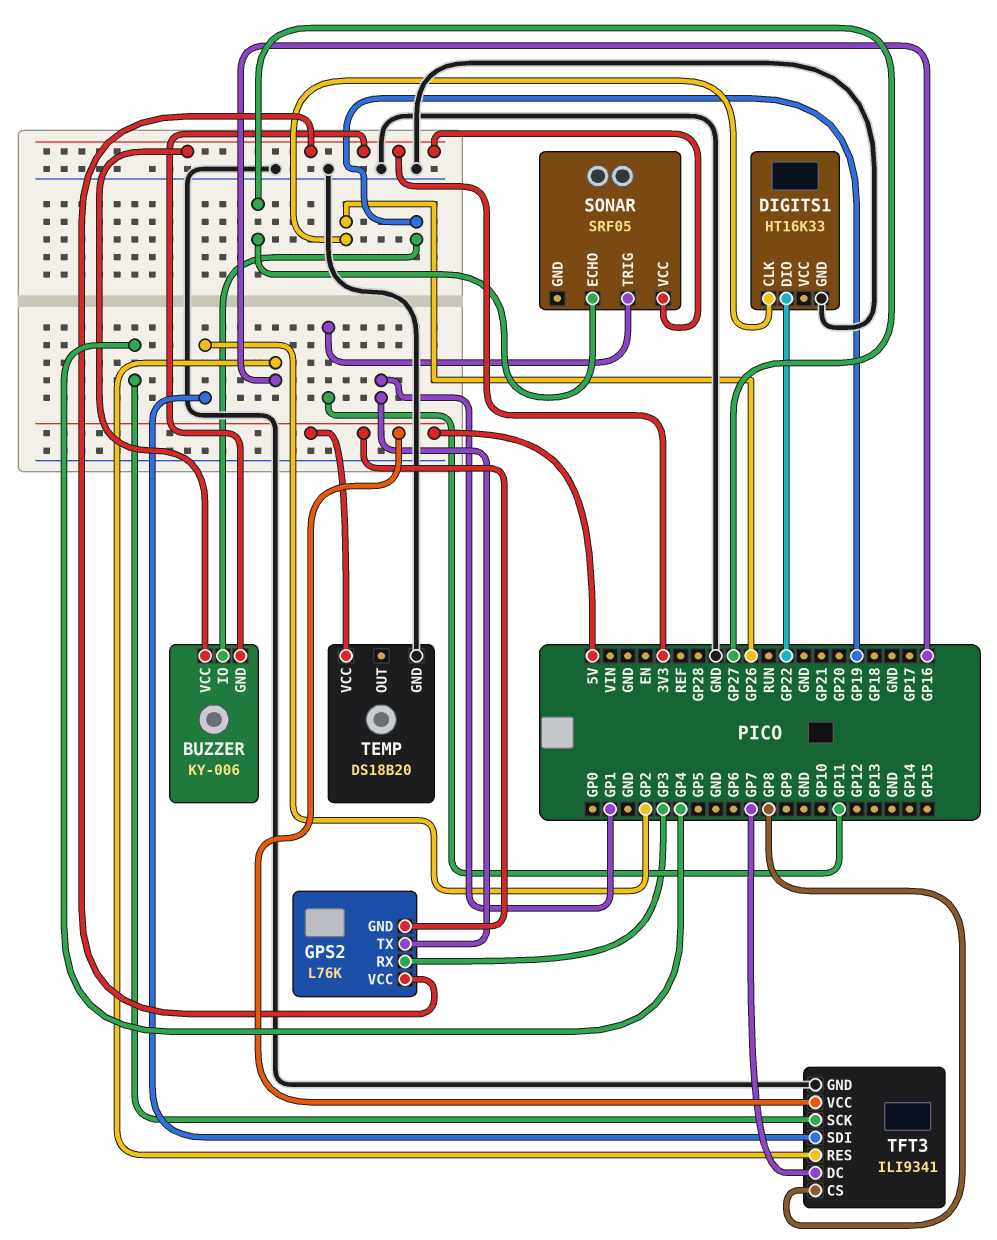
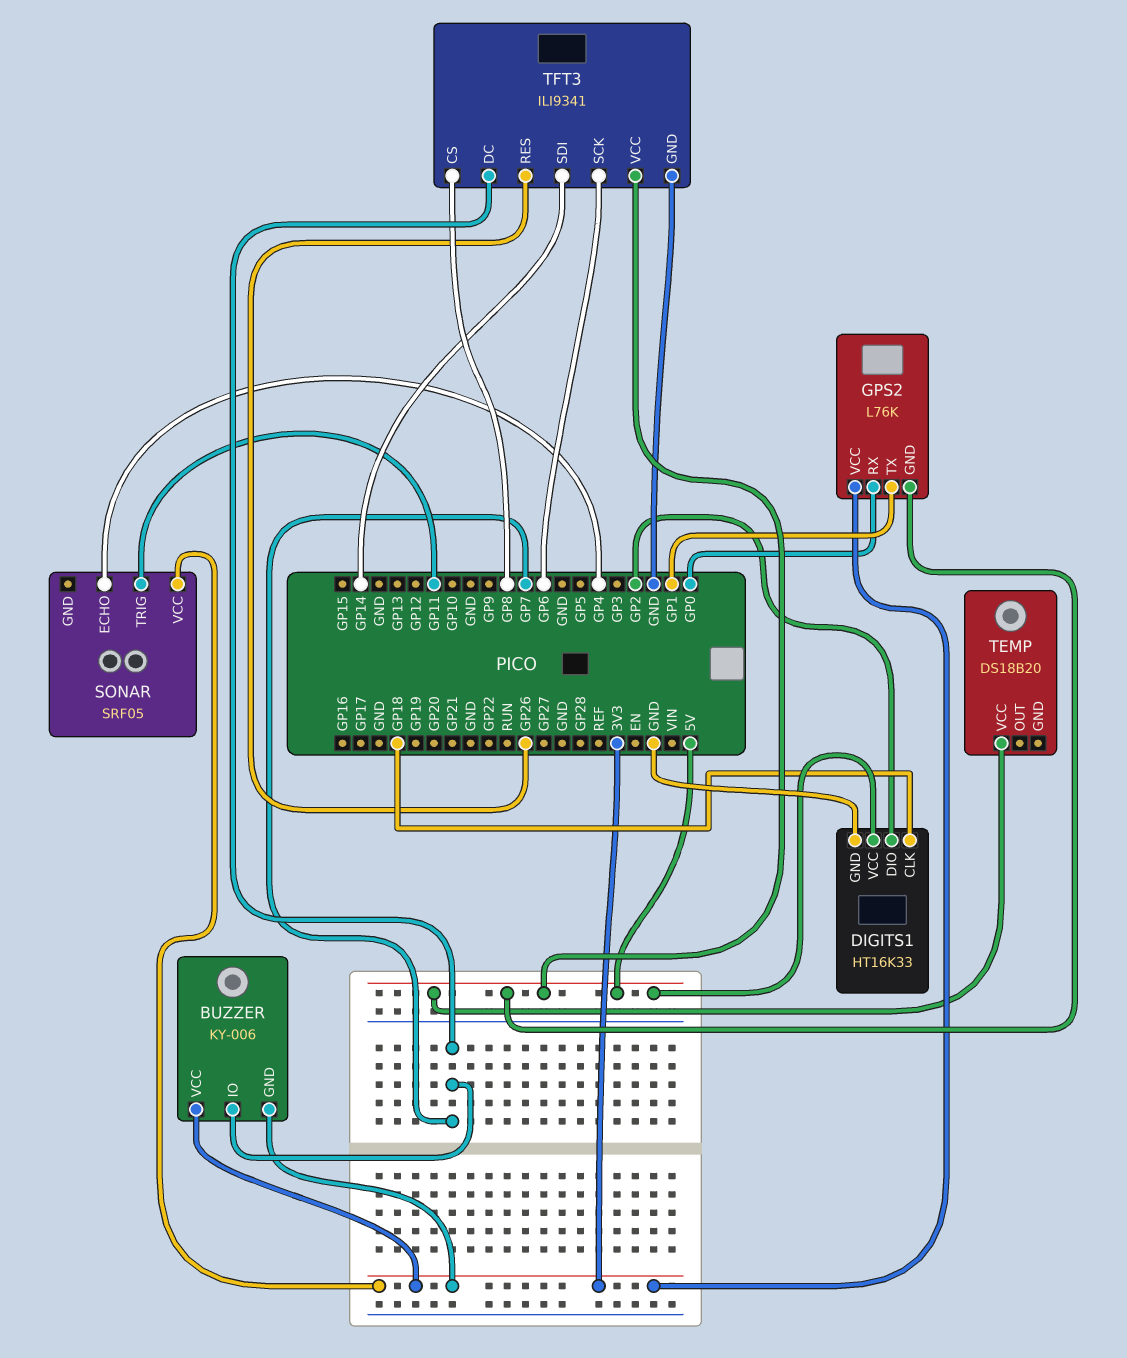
BUZZER pin IO: GP19 -> GP7
DIGITS1 pin CLK: GP26 -> GP18
DIGITS1 pin DIO: GP22 -> GP2
DIGITS1 pin VCC: none -> 5V
GPS2 pin RX: GP3 -> GP0
SONAR pin ECHO: GP27 -> GP4
TEMP pin GND: GND -> none
TFT3 pin RES: GP16 -> GP26
TFT3 pin SCK: GP4 -> GP6
TFT3 pin SDI: GP2 -> GP14

